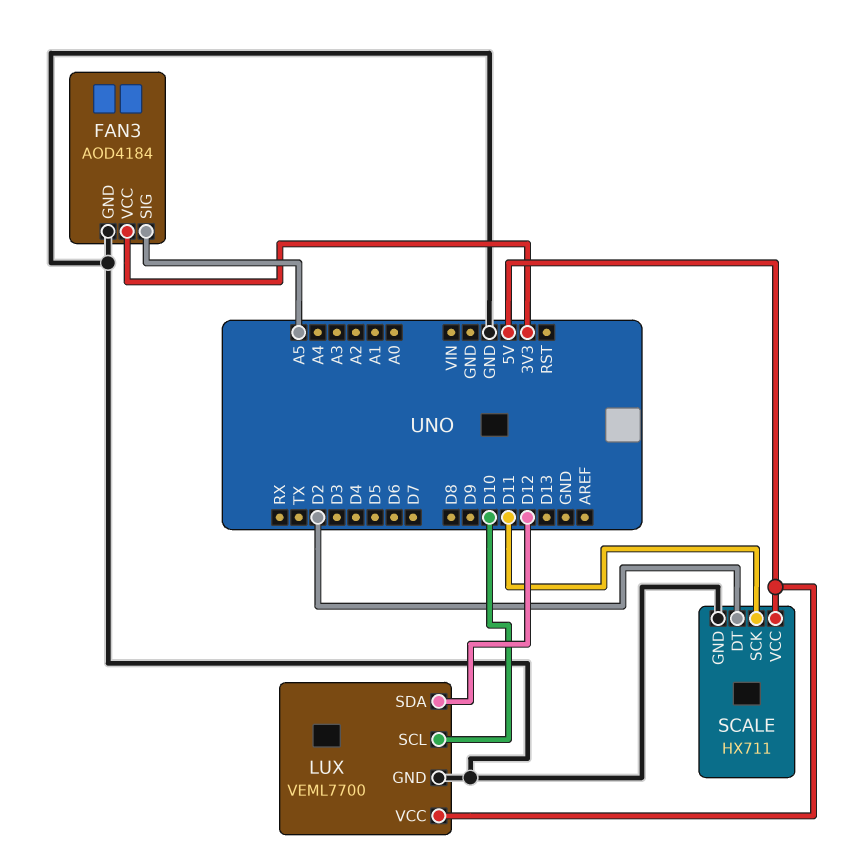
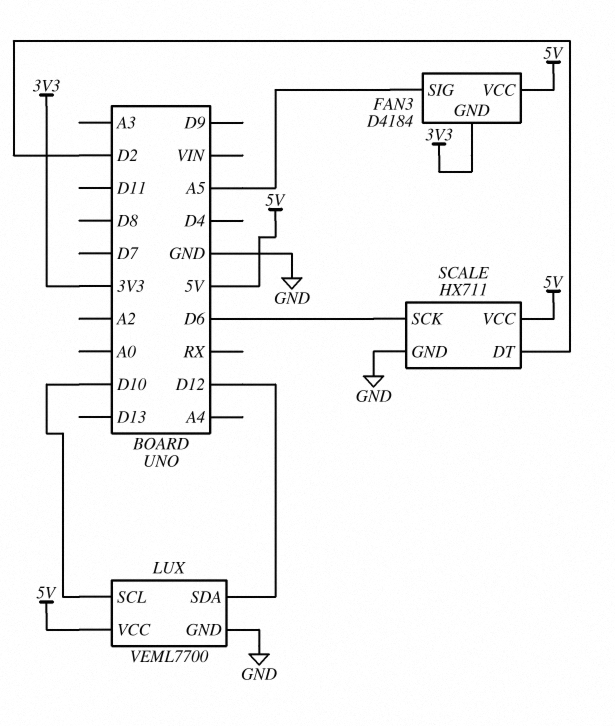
FAN3: AOD4184 -> D4184
FAN3 pin GND: GND -> 3V3
FAN3 pin VCC: 3V3 -> 5V
SCALE pin SCK: D11 -> D6

